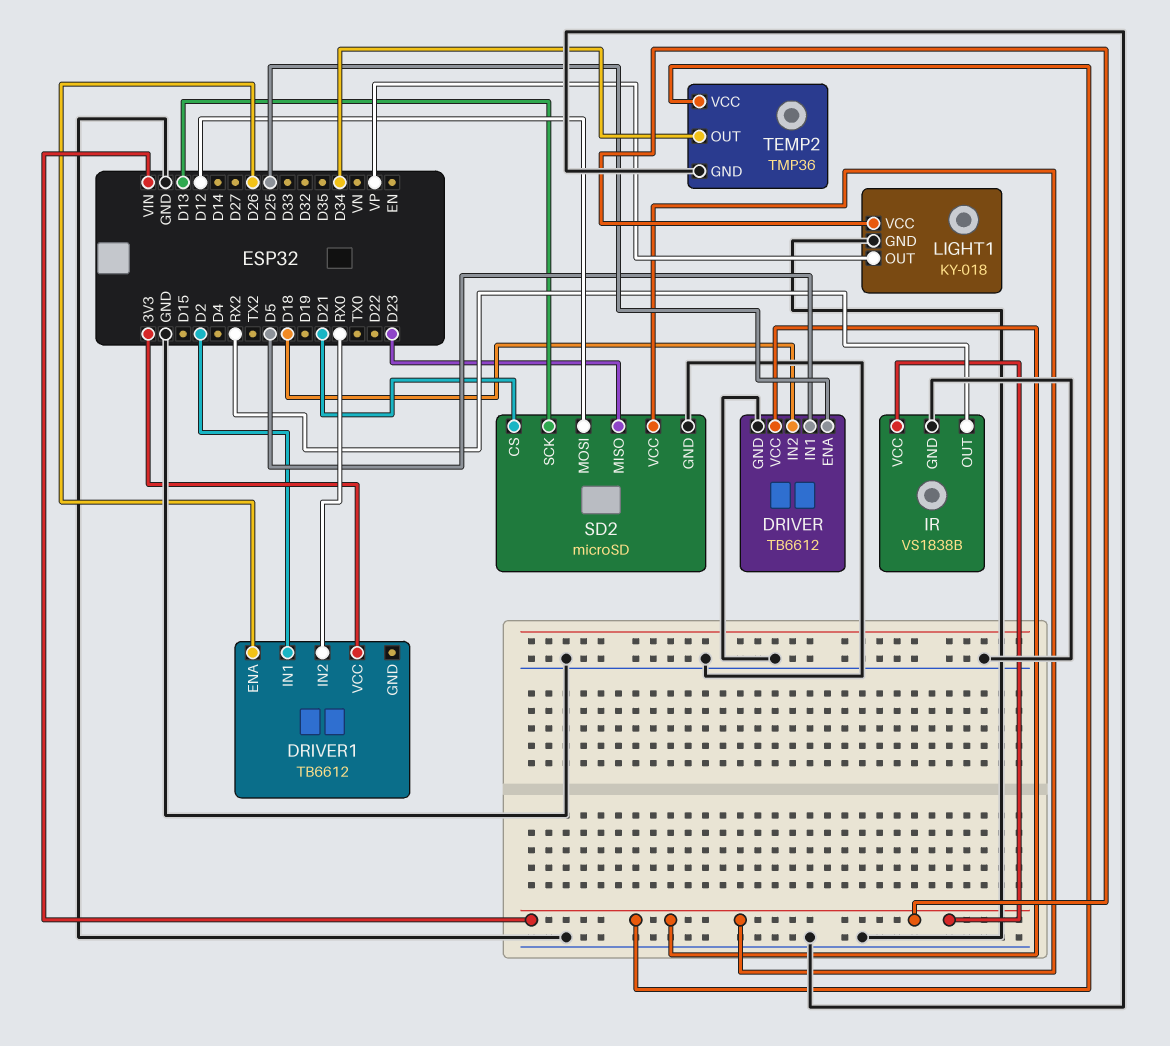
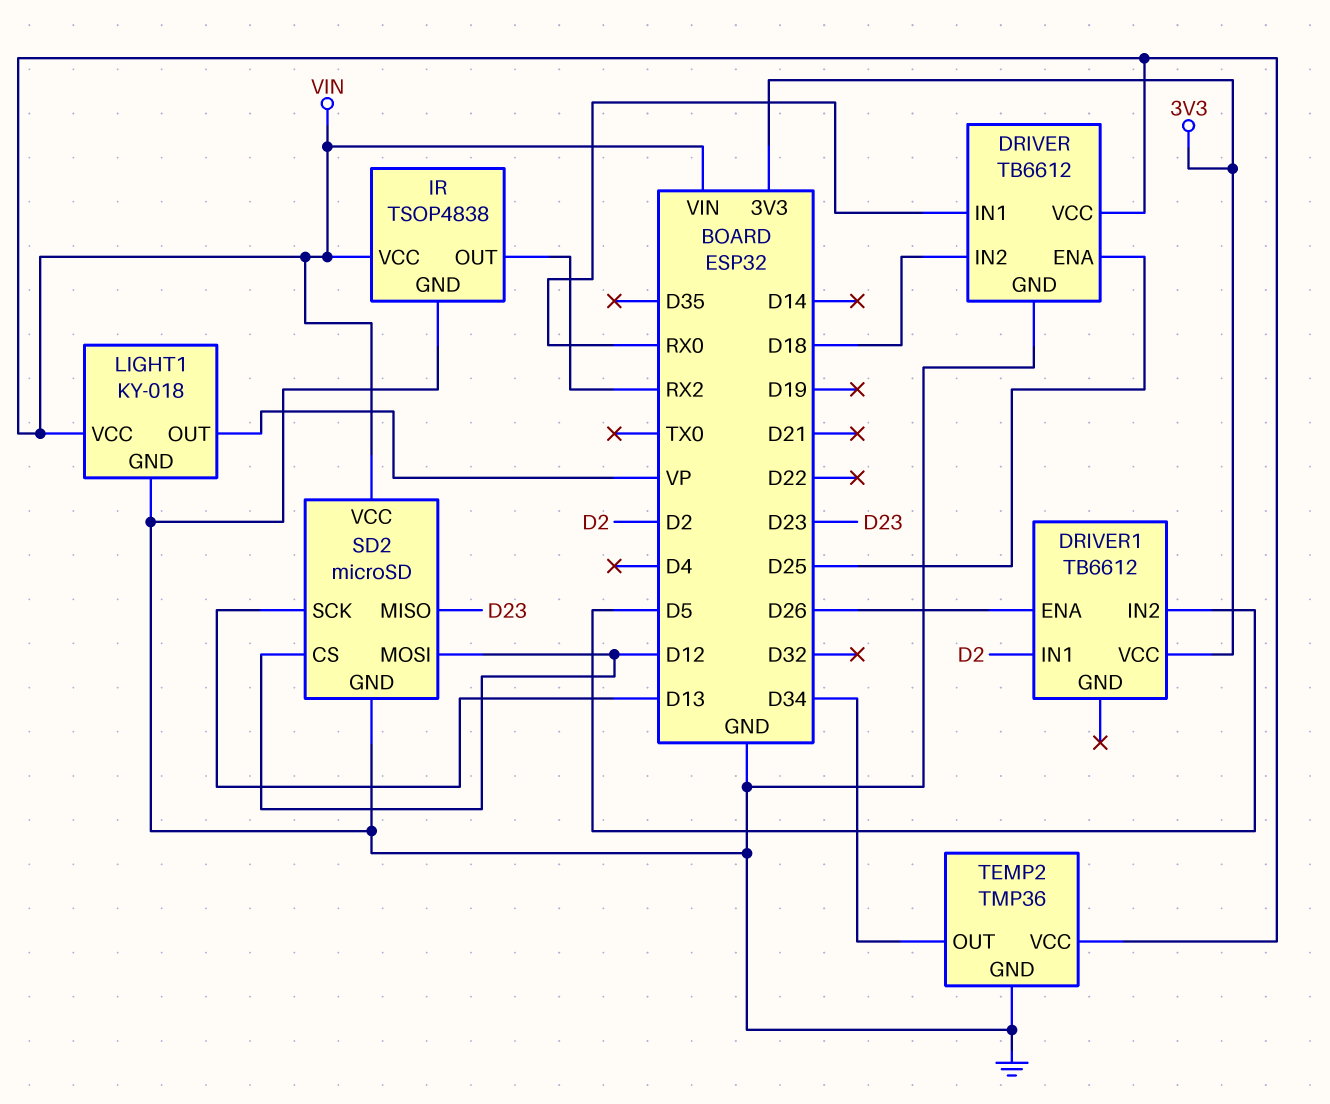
DRIVER pin IN1: D5 -> RX0
DRIVER1 pin IN2: RX0 -> D5
IR: VS1838B -> TSOP4838
SD2 pin CS: D21 -> D12

